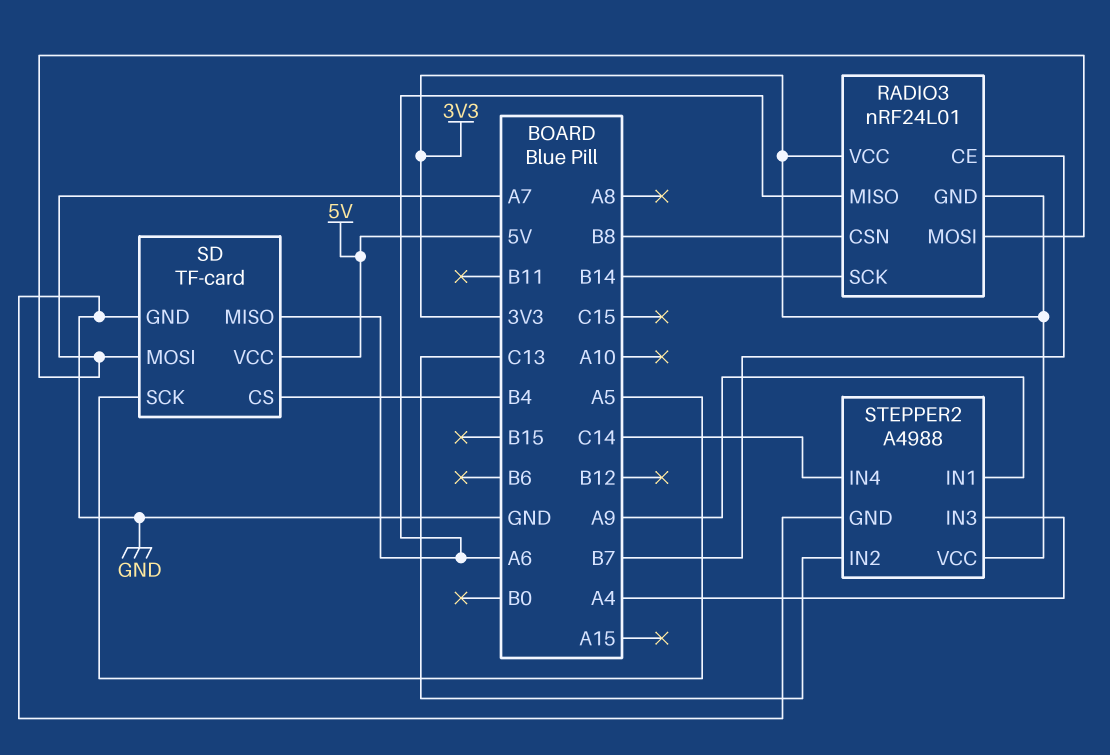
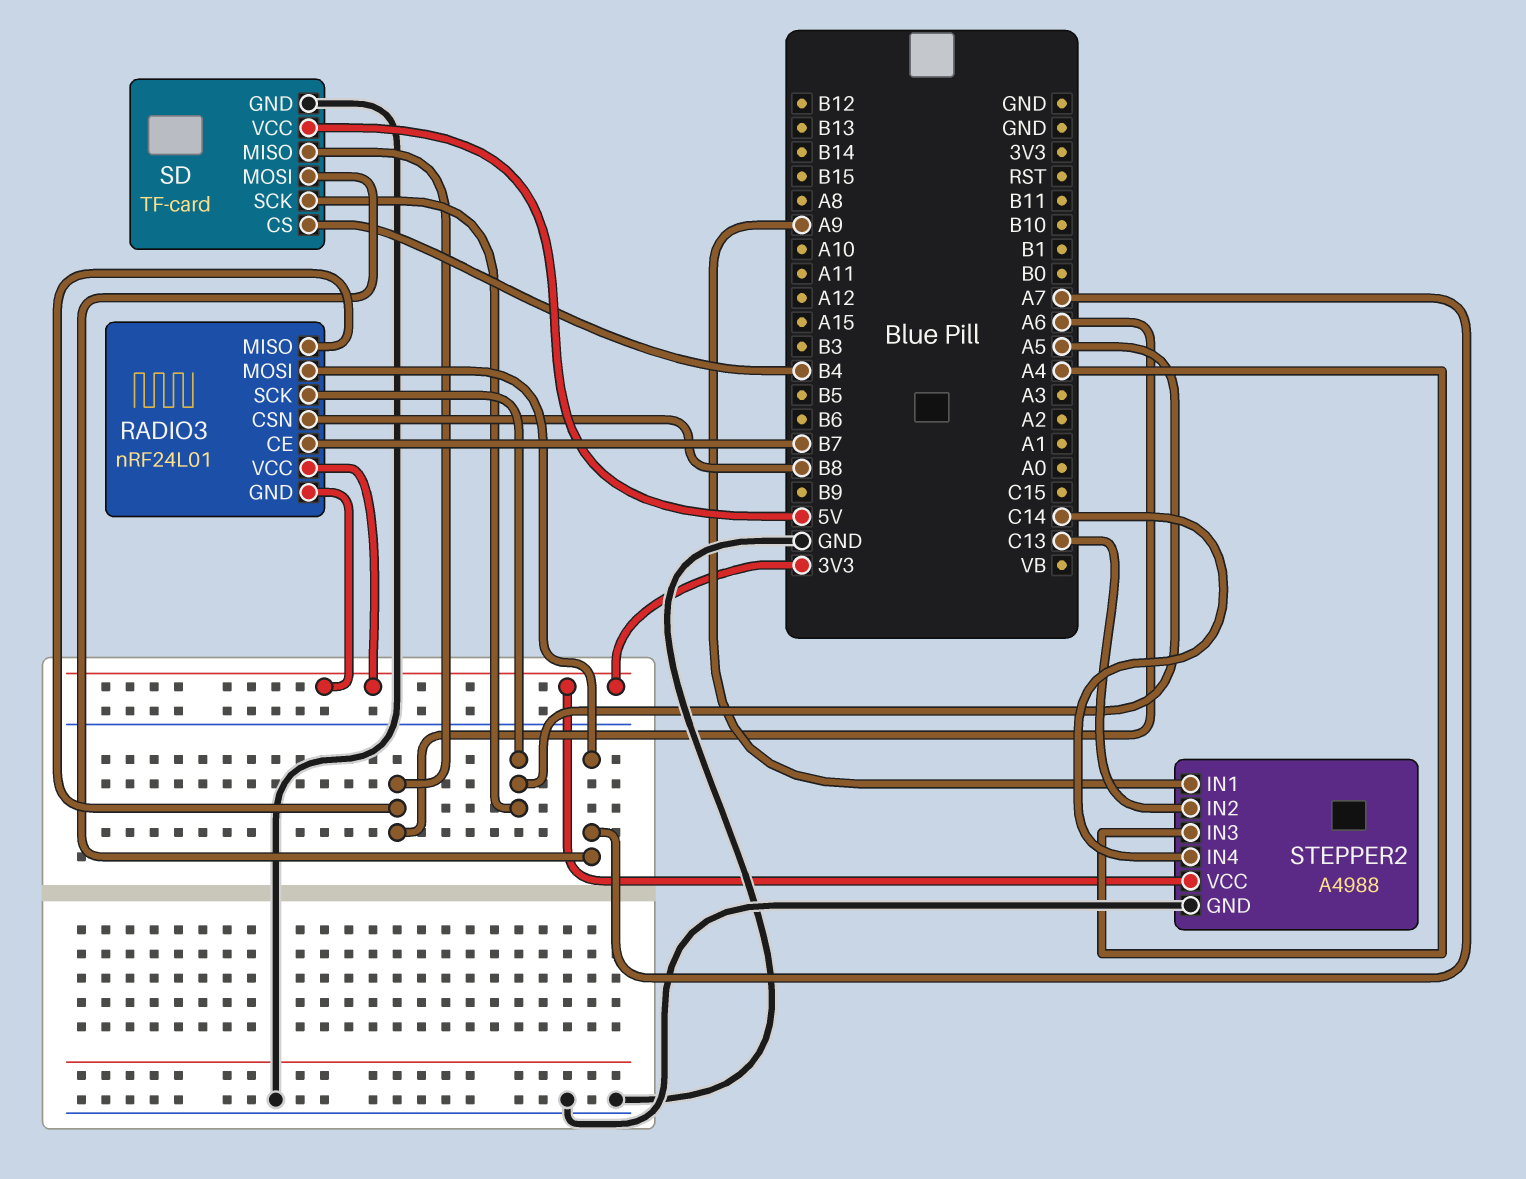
RADIO3 pin SCK: B14 -> A5

